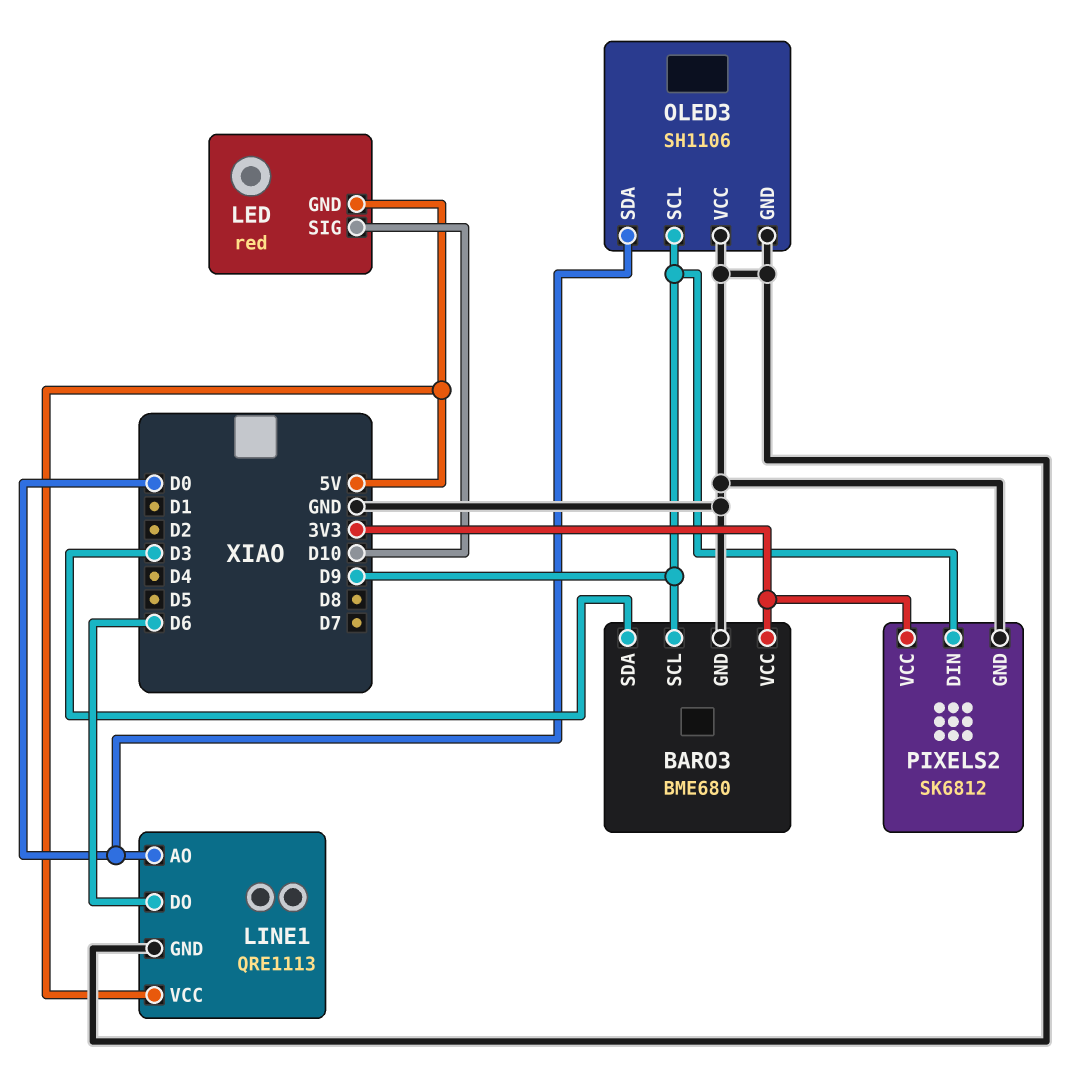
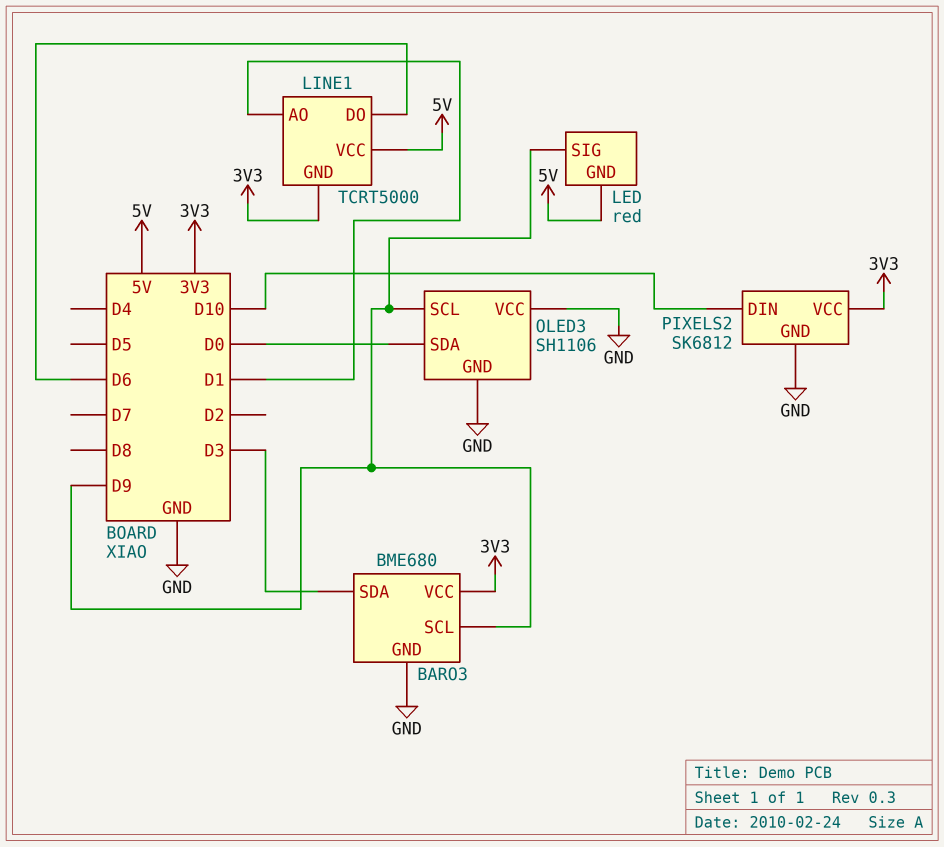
LED pin SIG: D10 -> D9
LINE1: QRE1113 -> TCRT5000
LINE1 pin AO: D0 -> D1
LINE1 pin GND: GND -> 3V3
PIXELS2 pin DIN: D9 -> D10

